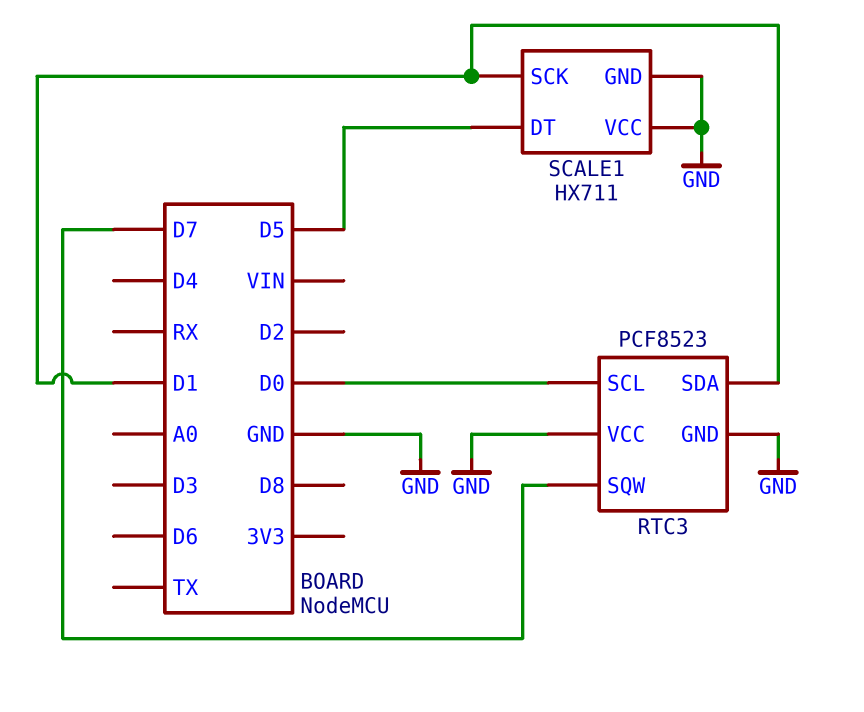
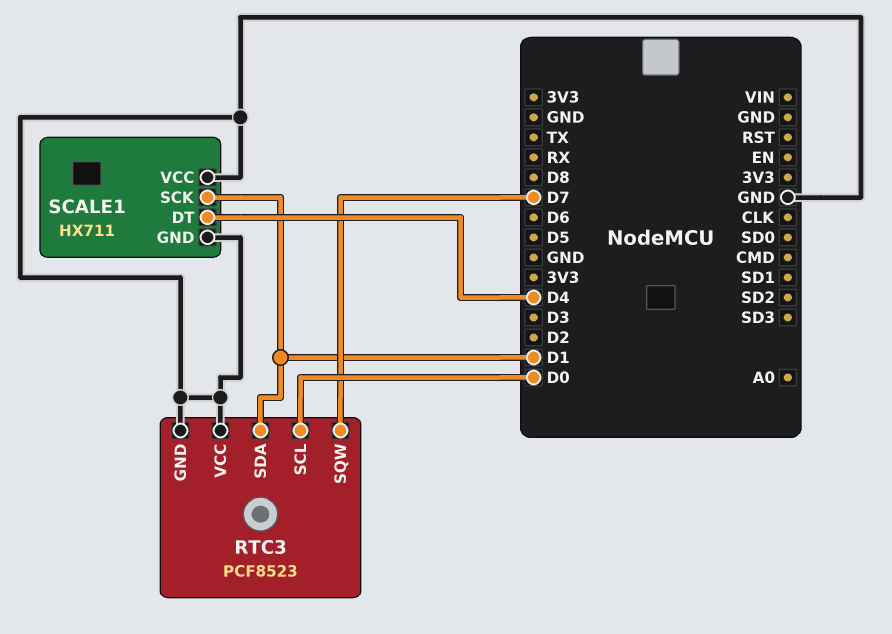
SCALE1 pin DT: D5 -> D4

